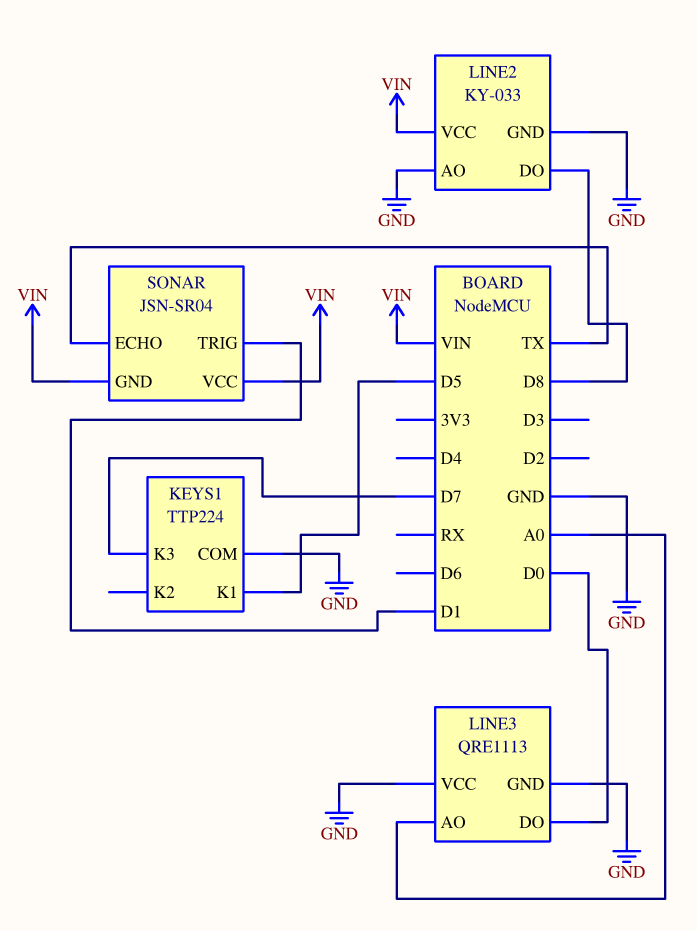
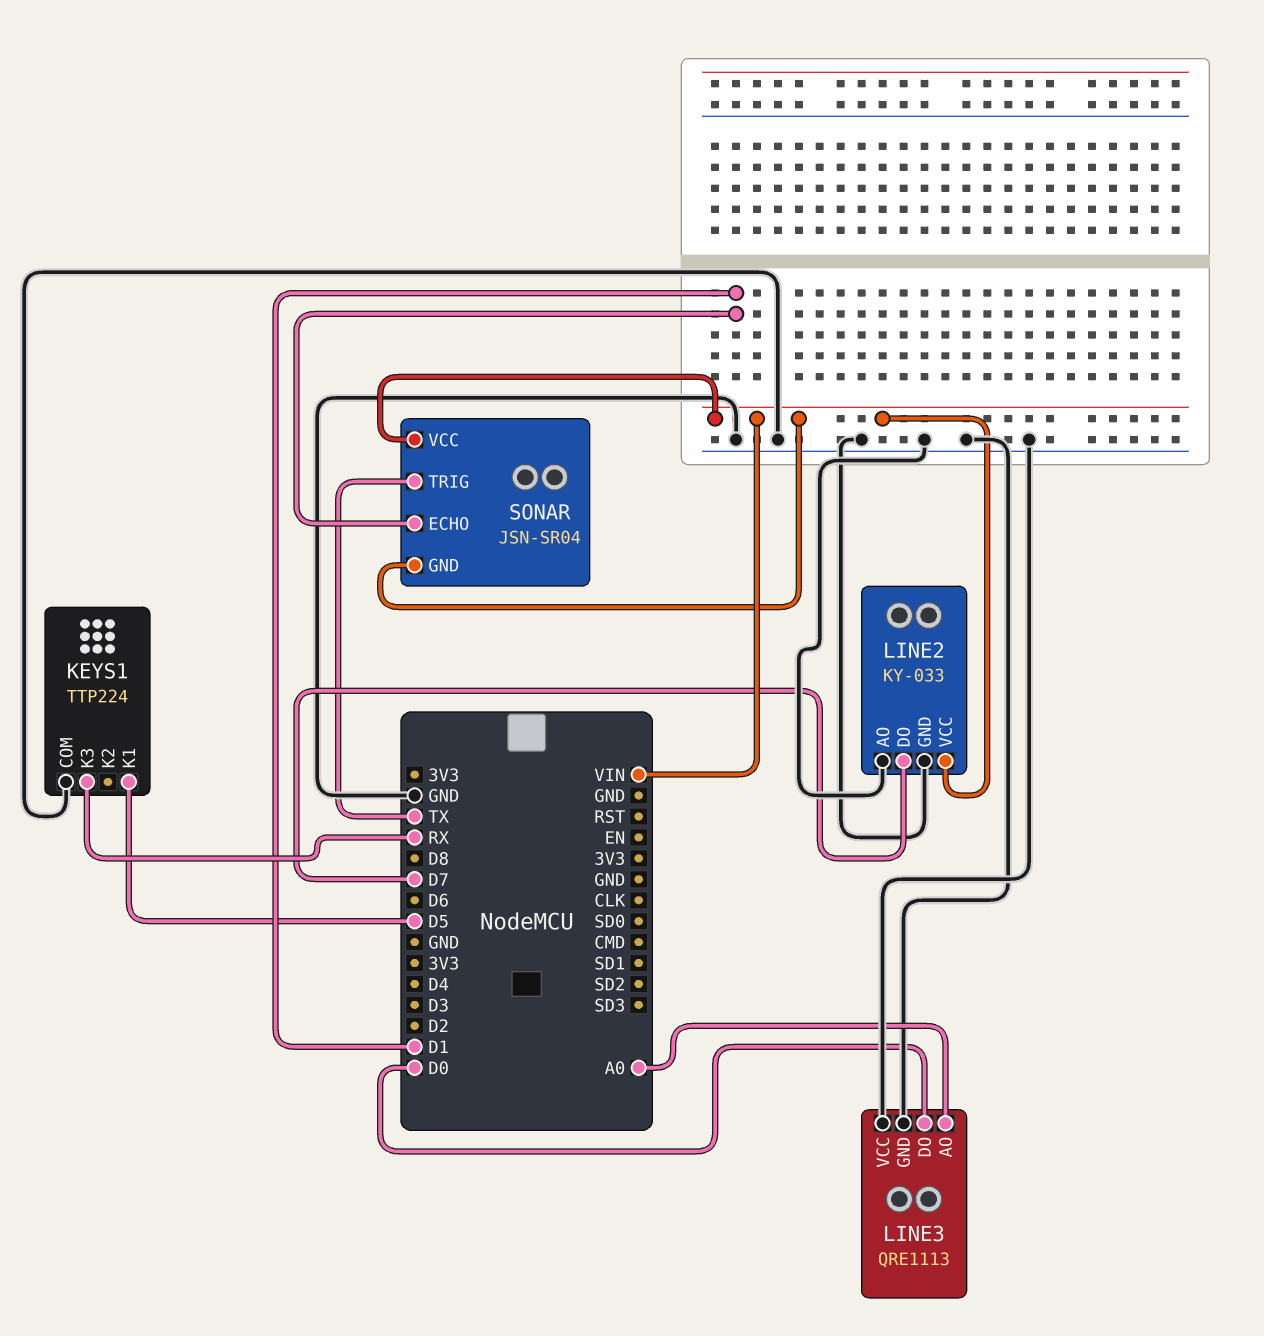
KEYS1 pin K3: D7 -> RX
LINE2 pin DO: D8 -> D7
SONAR pin ECHO: TX -> D1
SONAR pin TRIG: D1 -> TX

